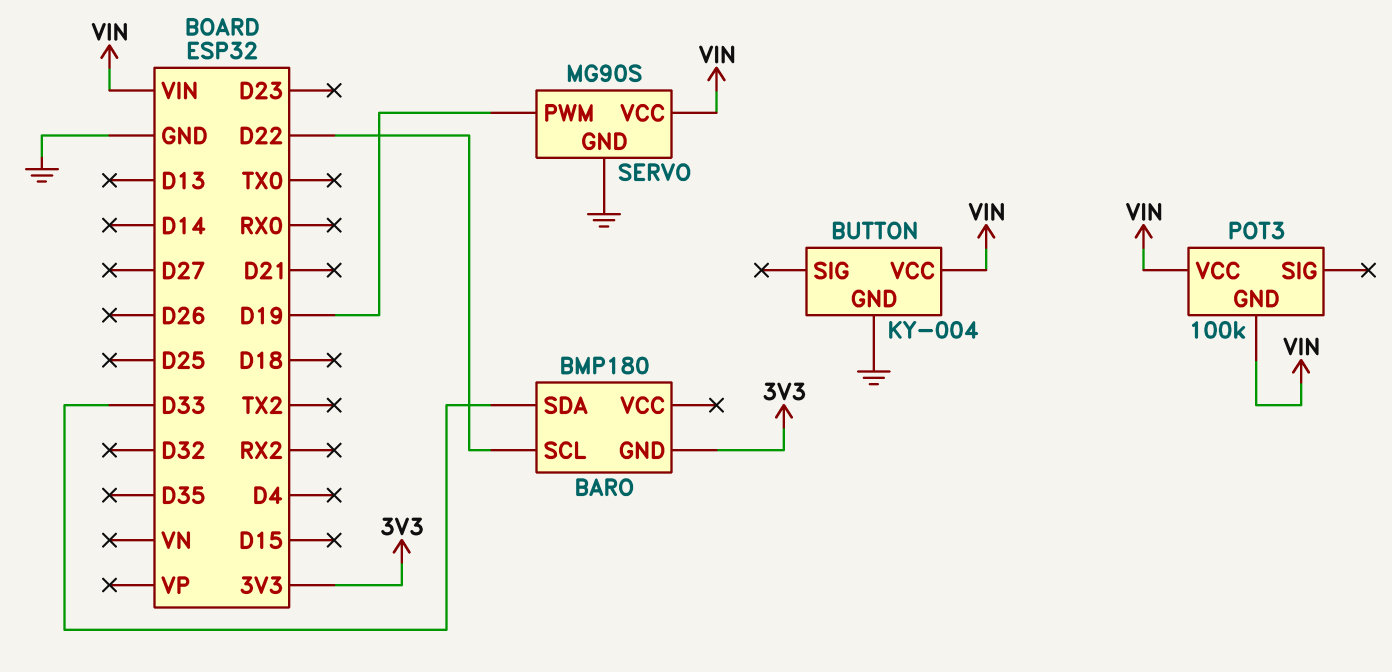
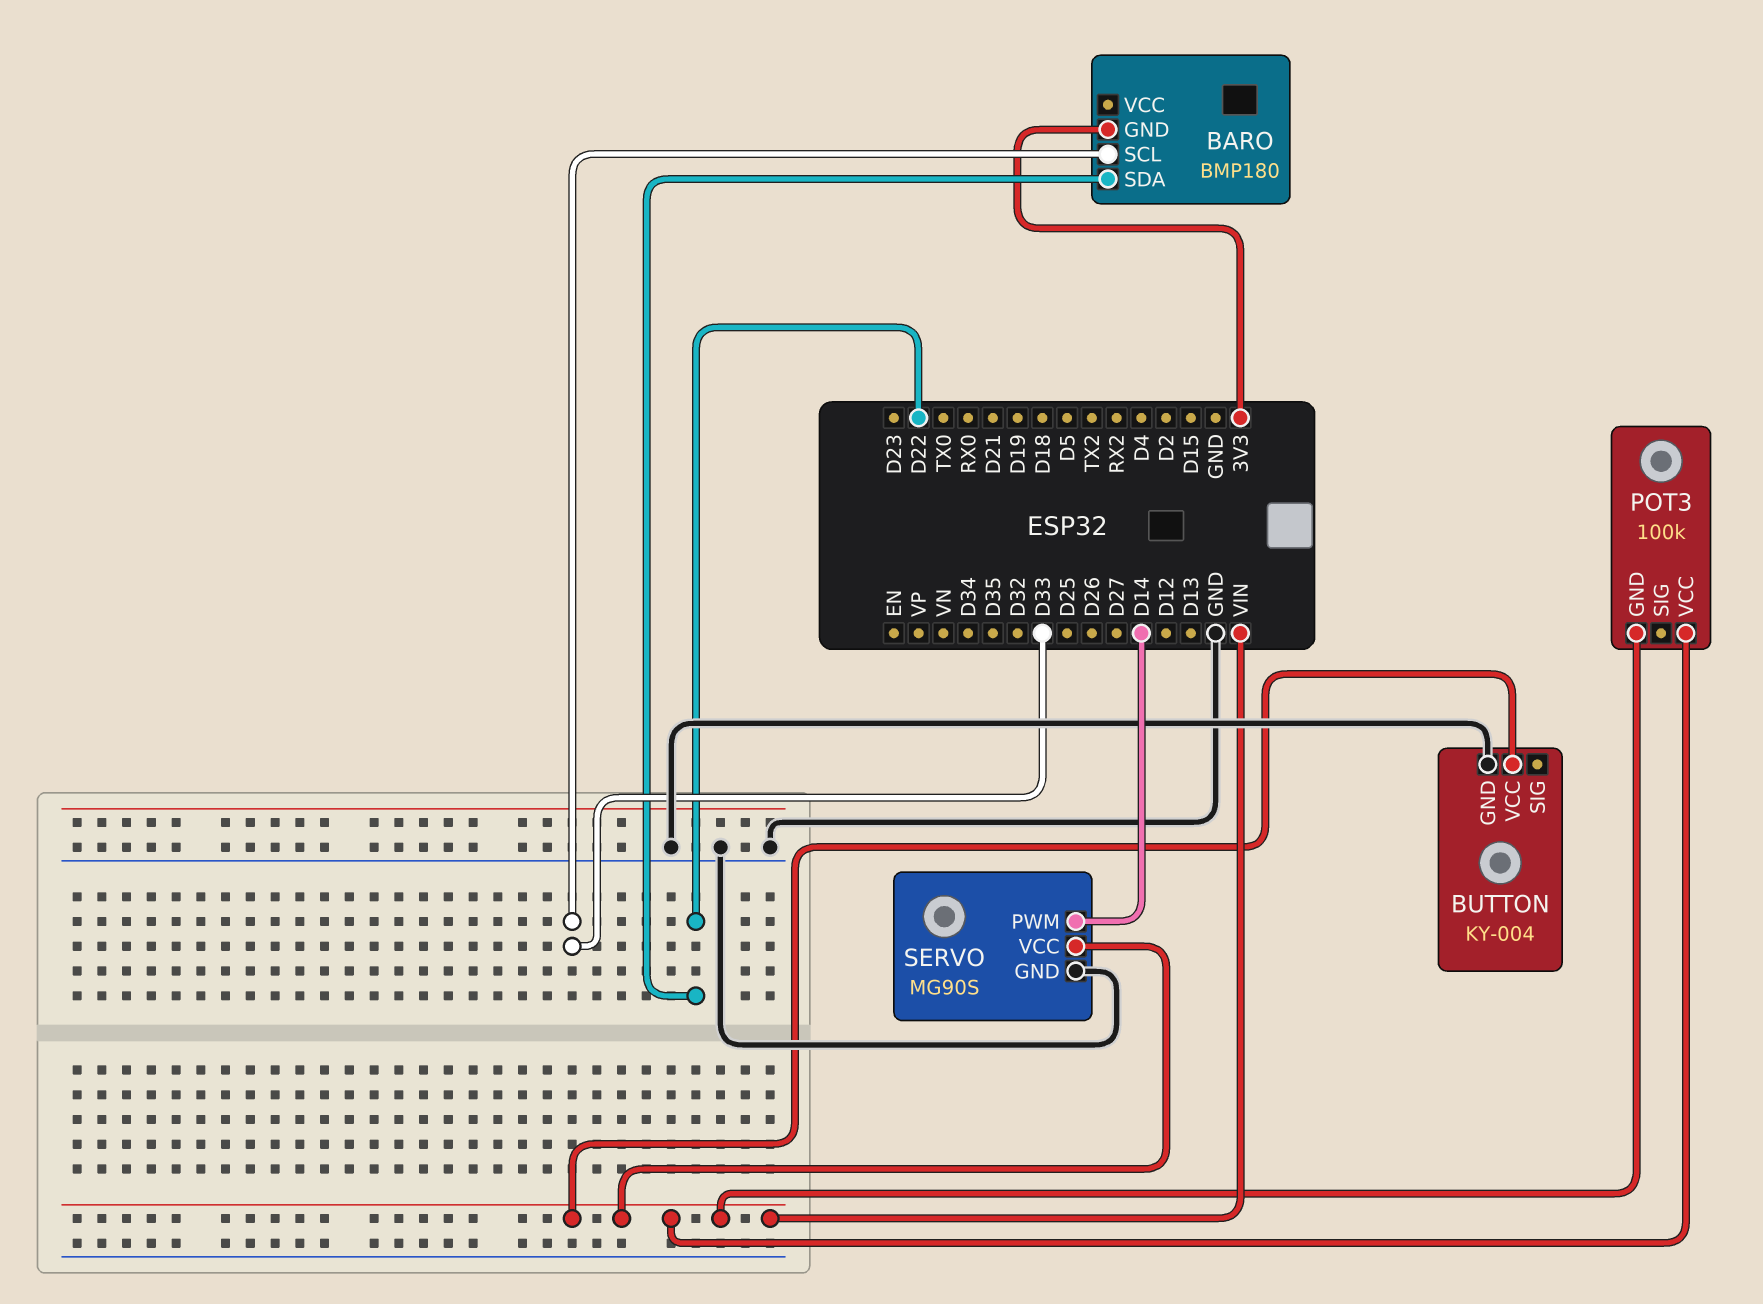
BARO pin SCL: D22 -> D33
BARO pin SDA: D33 -> D22
SERVO pin PWM: D19 -> D14

